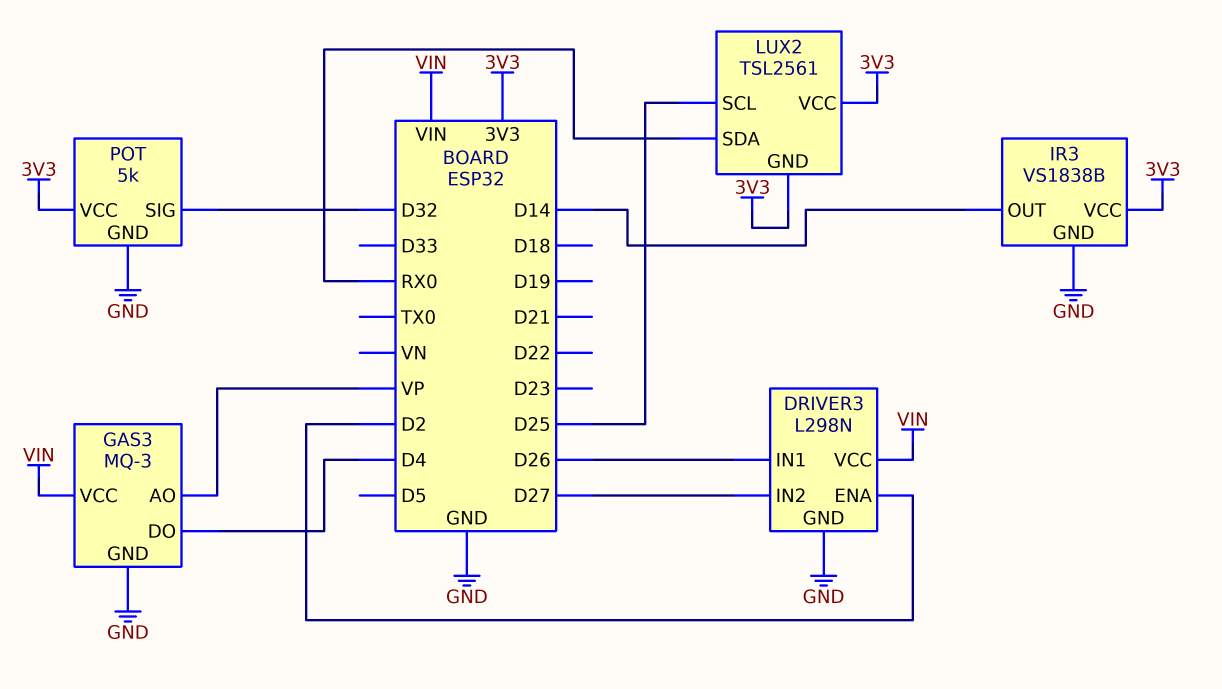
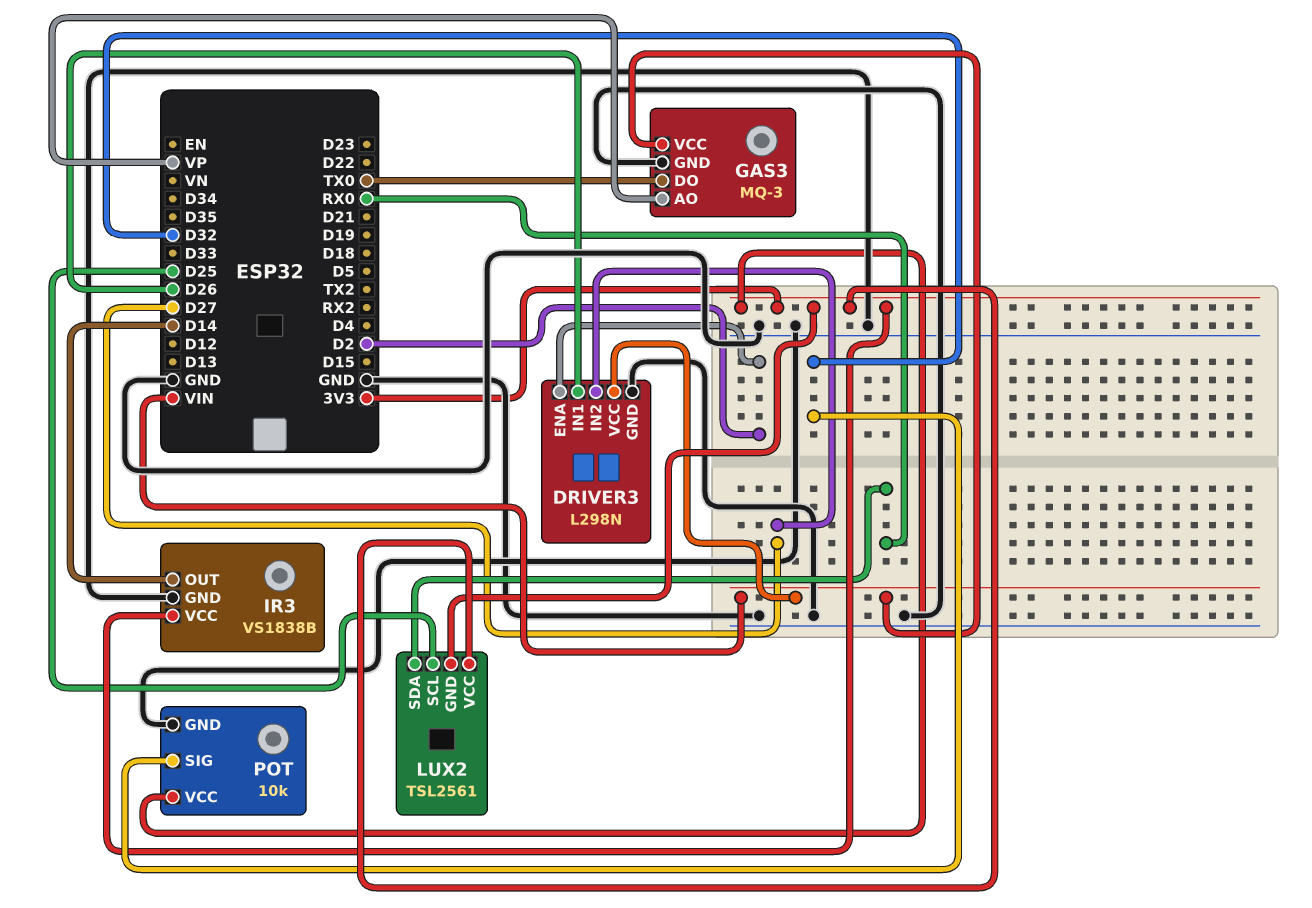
GAS3 pin DO: D4 -> TX0
POT: 5k -> 10k

